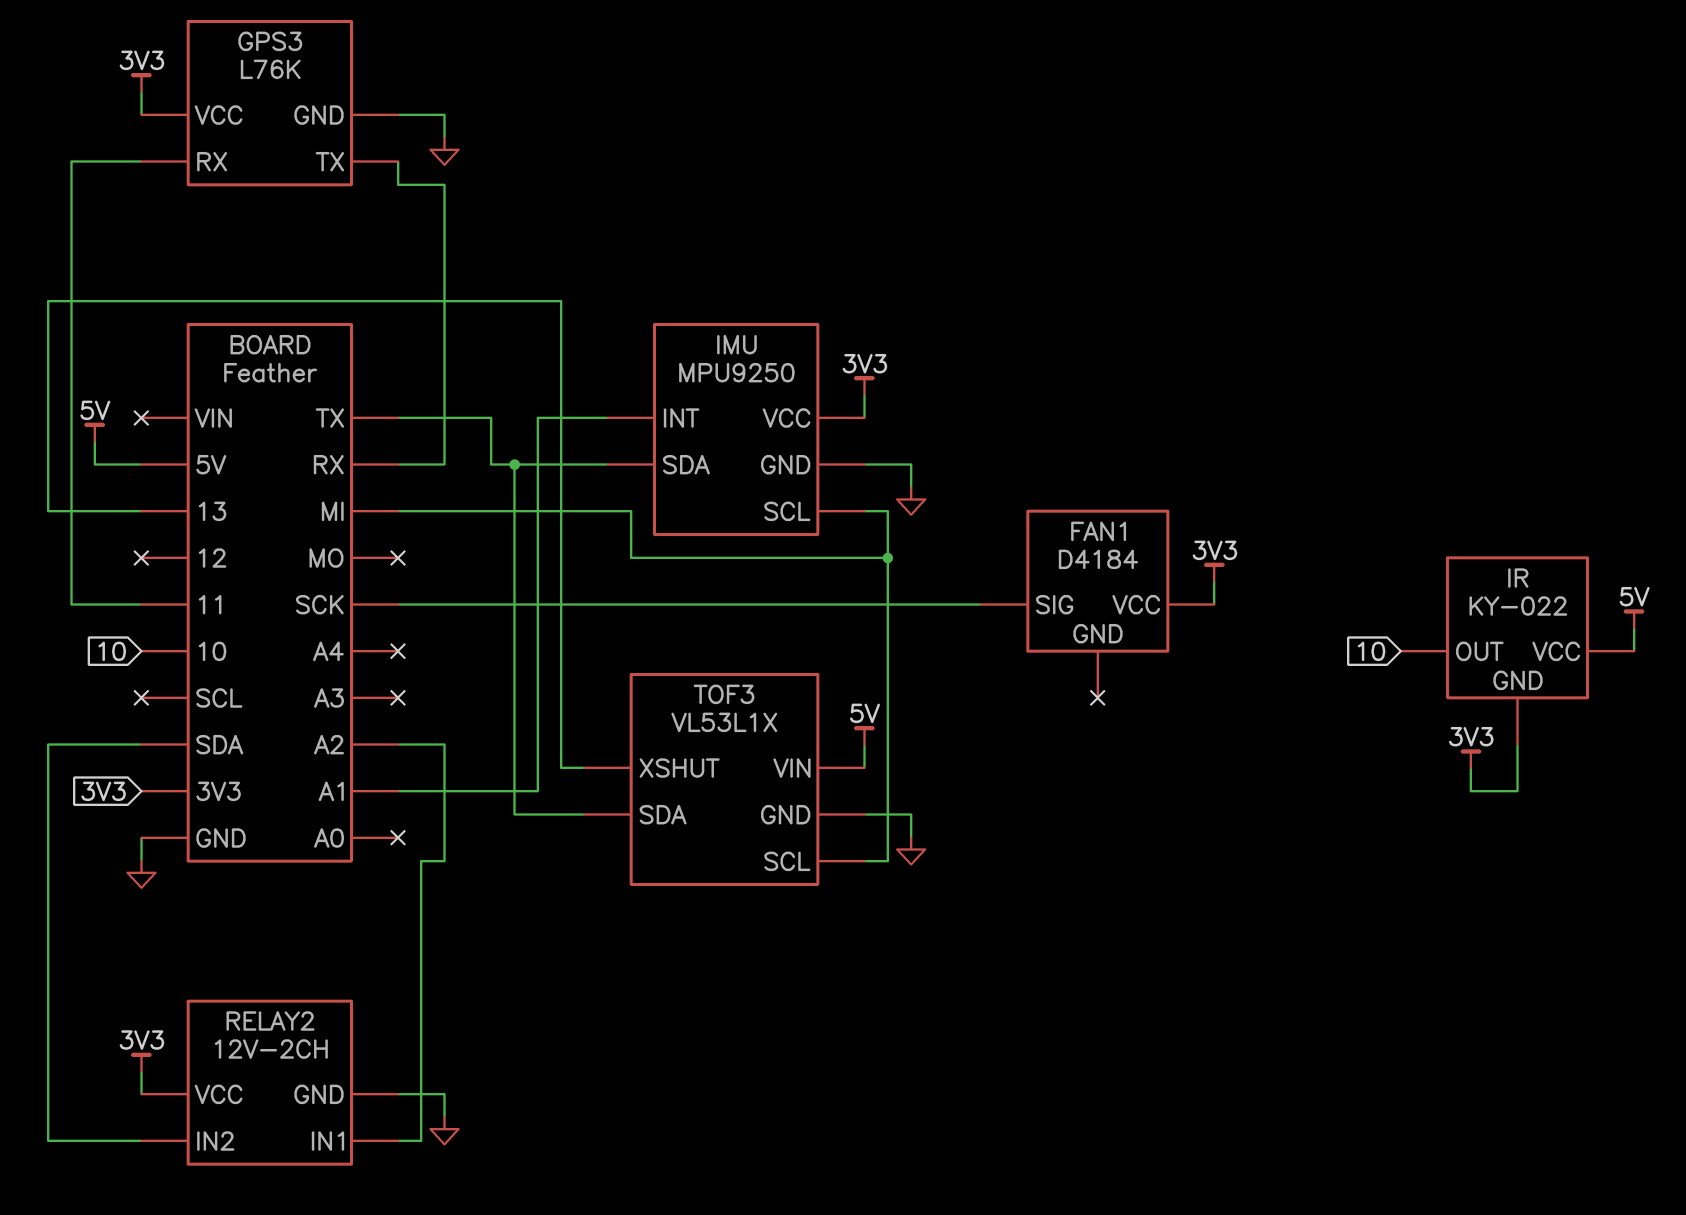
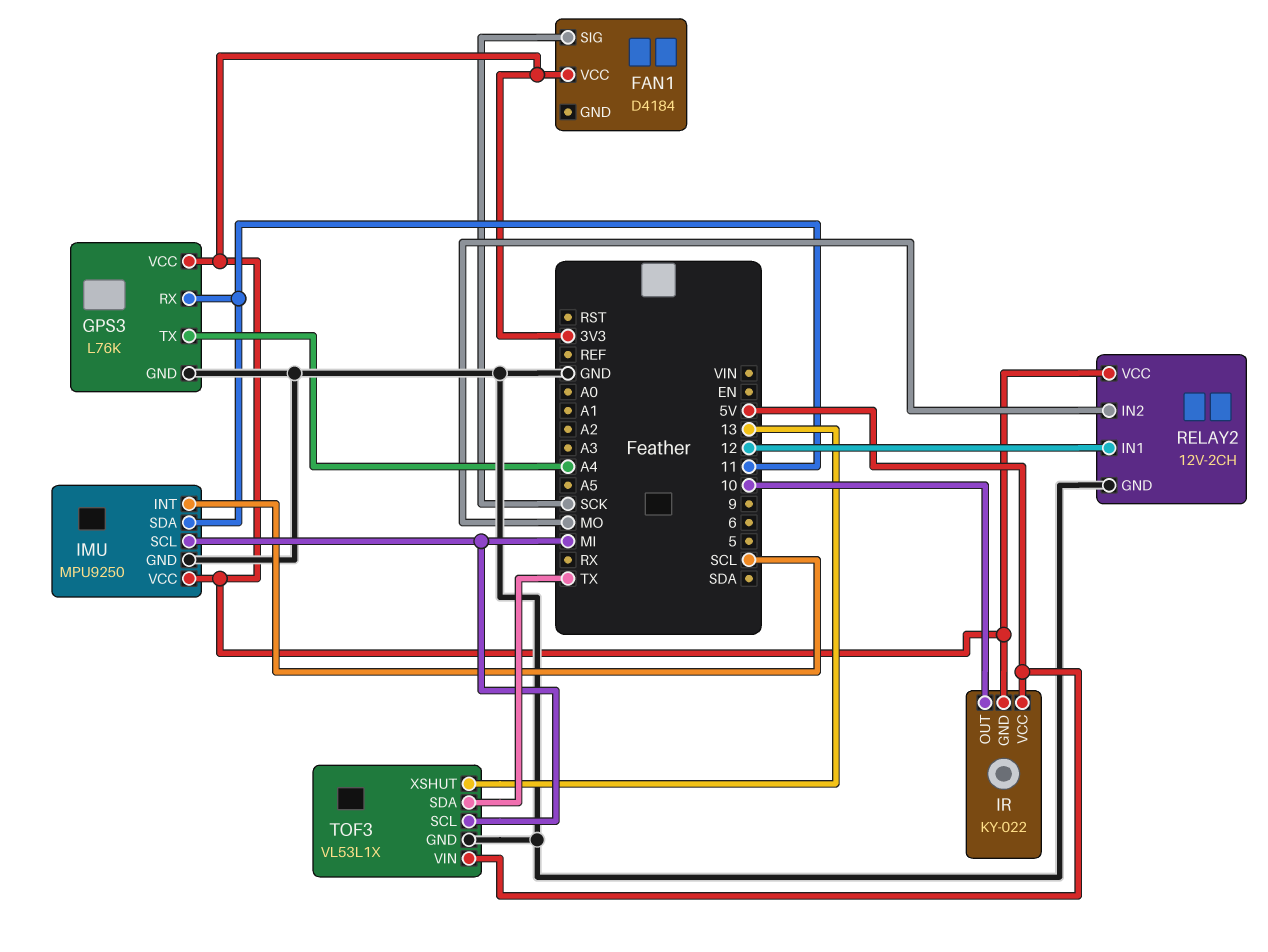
GPS3 pin TX: RX -> A4
IMU pin INT: A1 -> SCL
IMU pin SDA: TX -> 11
RELAY2 pin IN1: A2 -> 12
RELAY2 pin IN2: SDA -> MO

